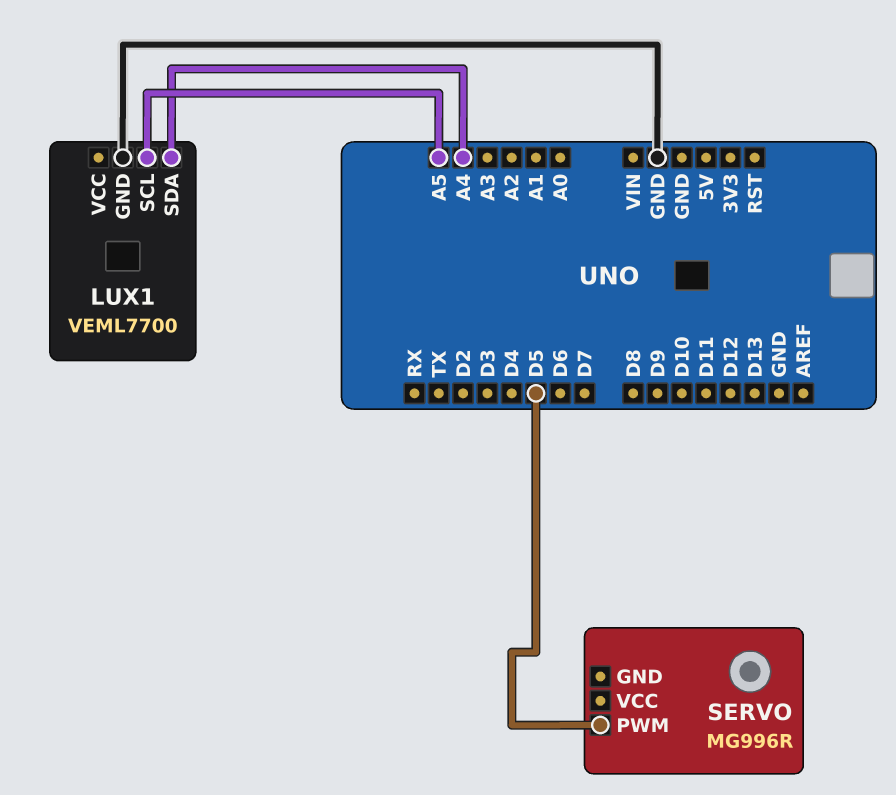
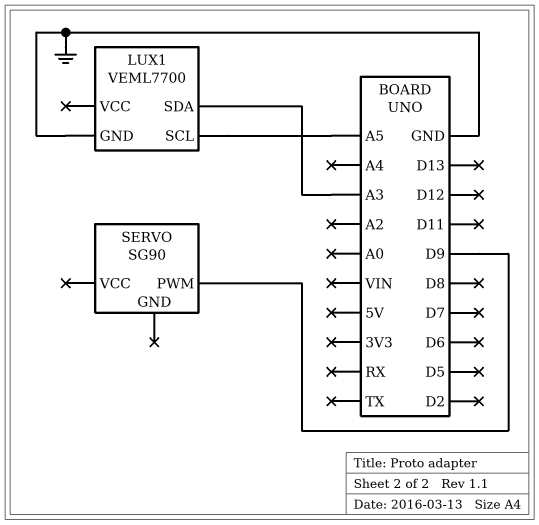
LUX1 pin SDA: A4 -> A3
SERVO: MG996R -> SG90
SERVO pin PWM: D5 -> D9

